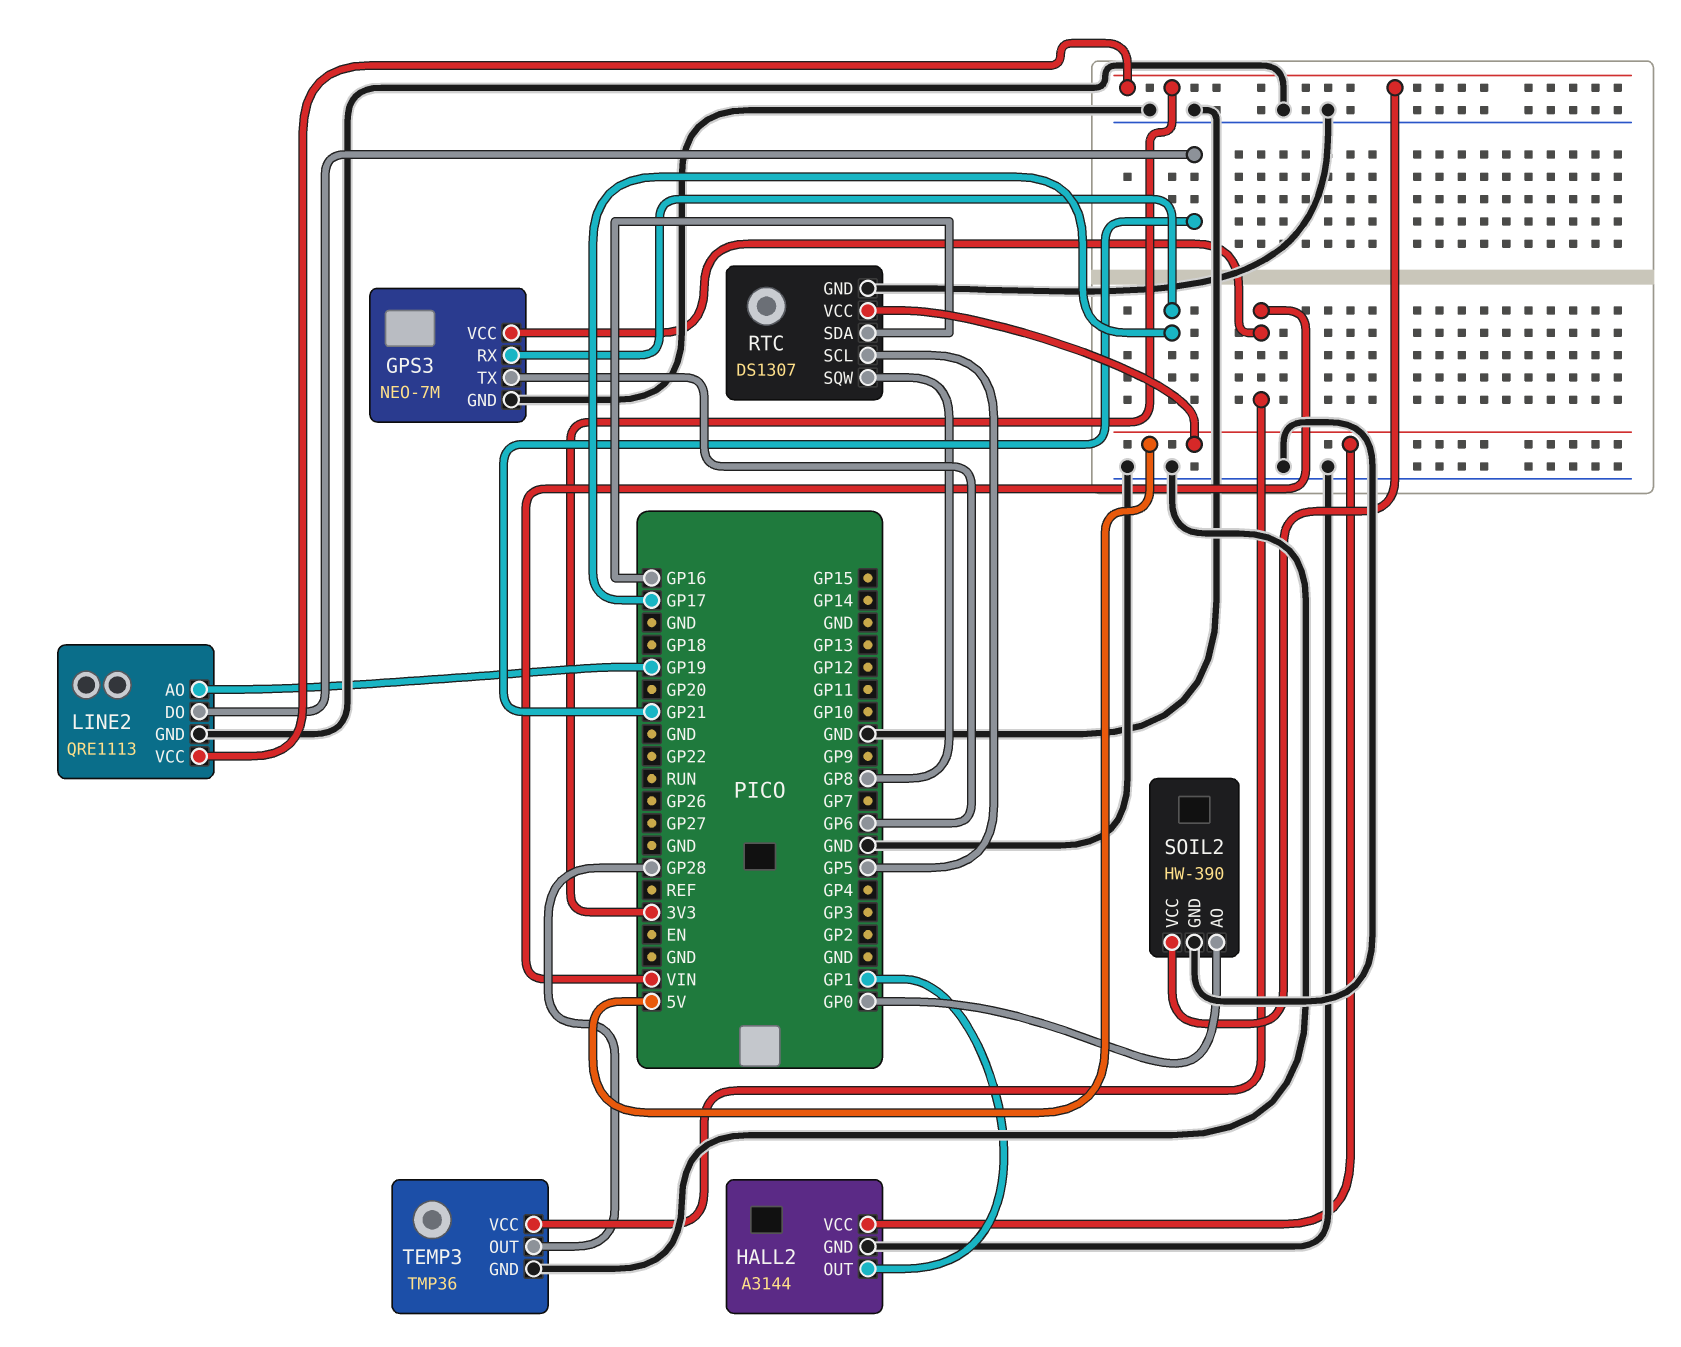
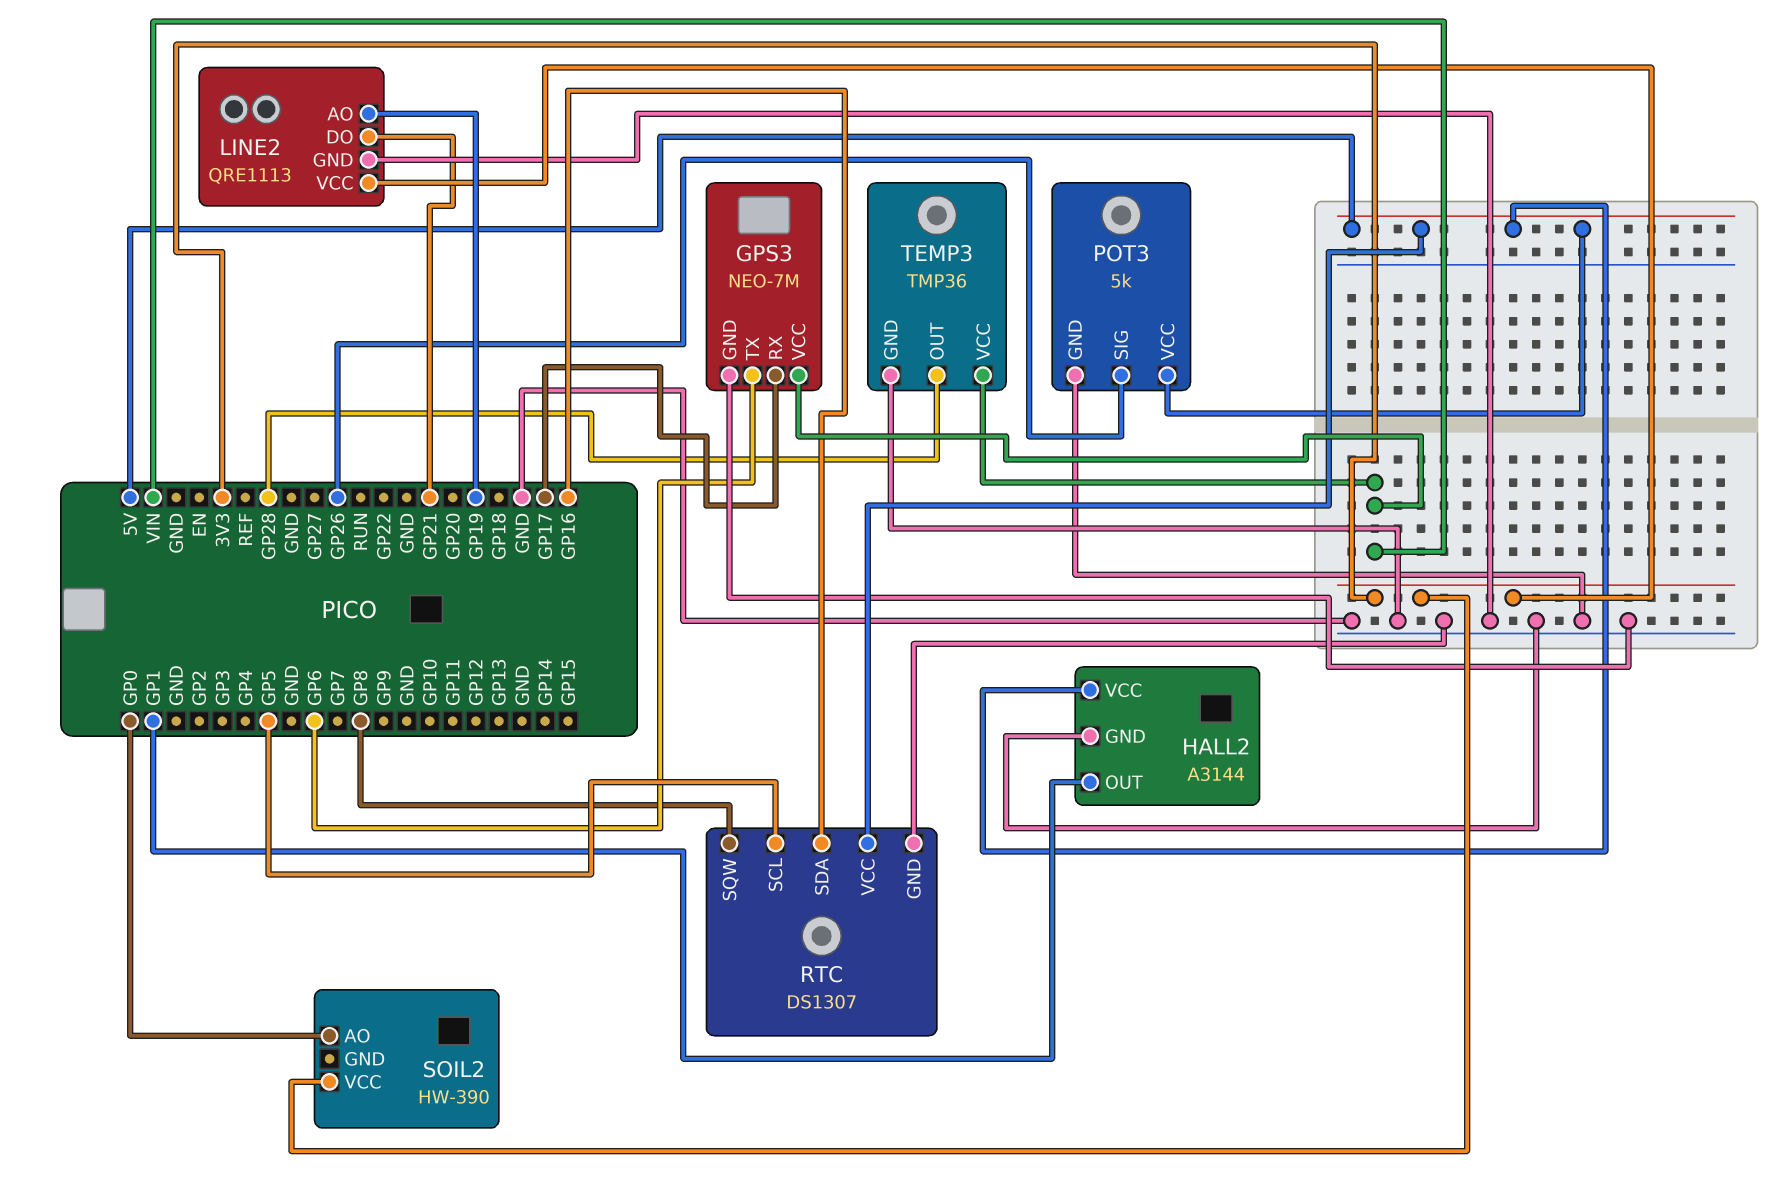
POT3: none -> 5k
POT3 pin GND: none -> GND
POT3 pin SIG: none -> GP26
POT3 pin VCC: none -> 5V
SOIL2 pin GND: GND -> none

